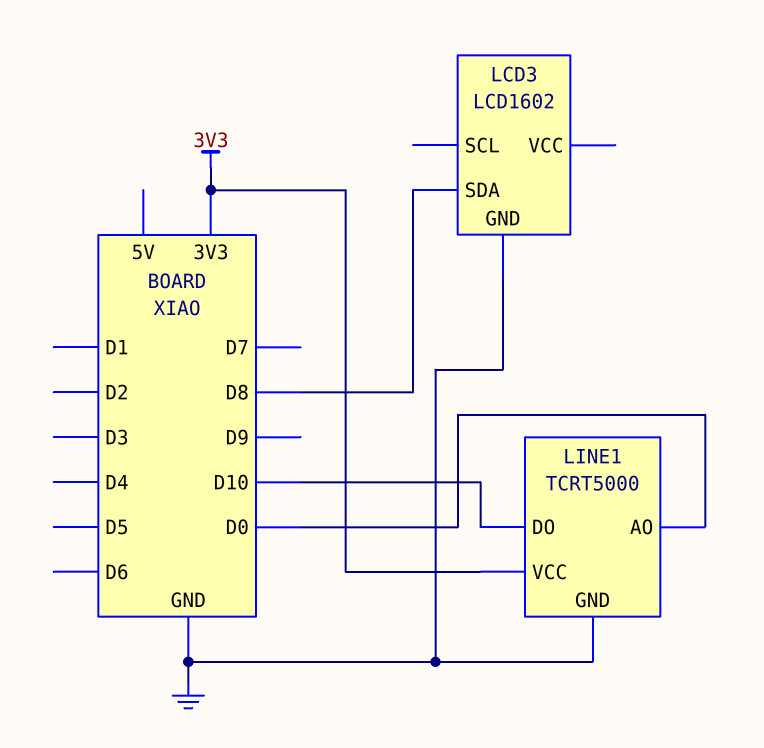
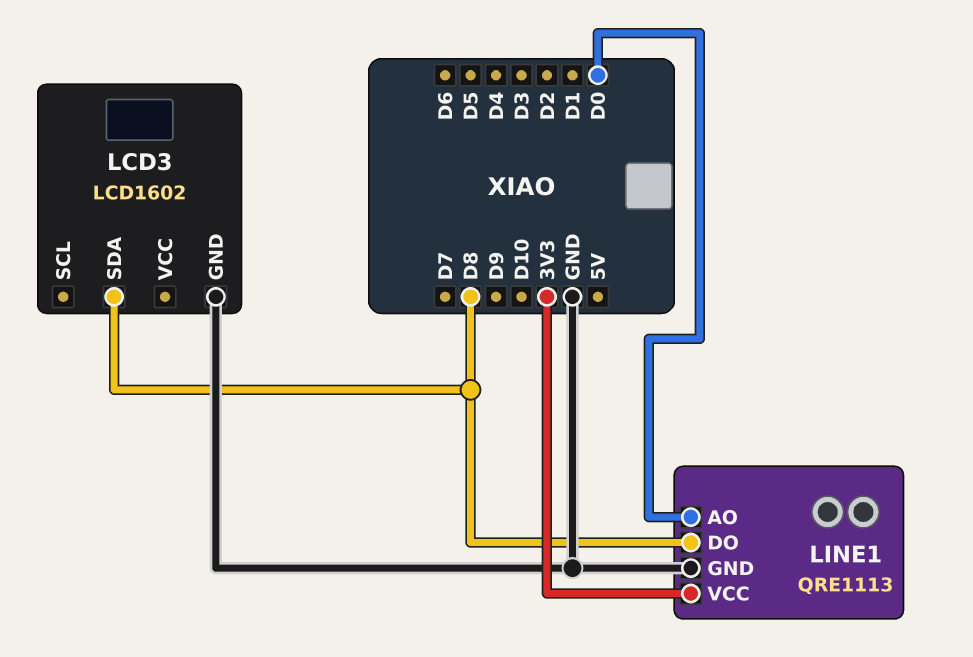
LINE1: TCRT5000 -> QRE1113
LINE1 pin DO: D10 -> D8

